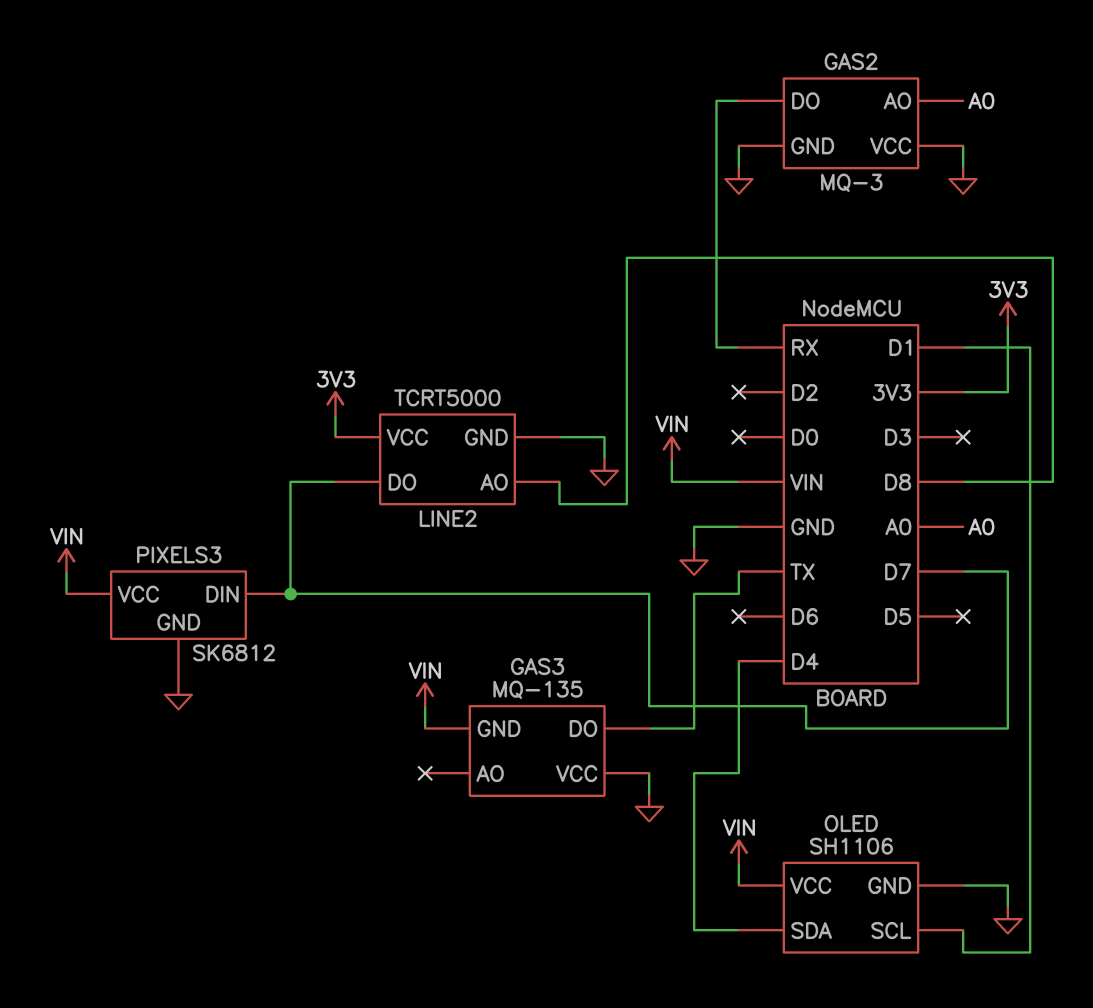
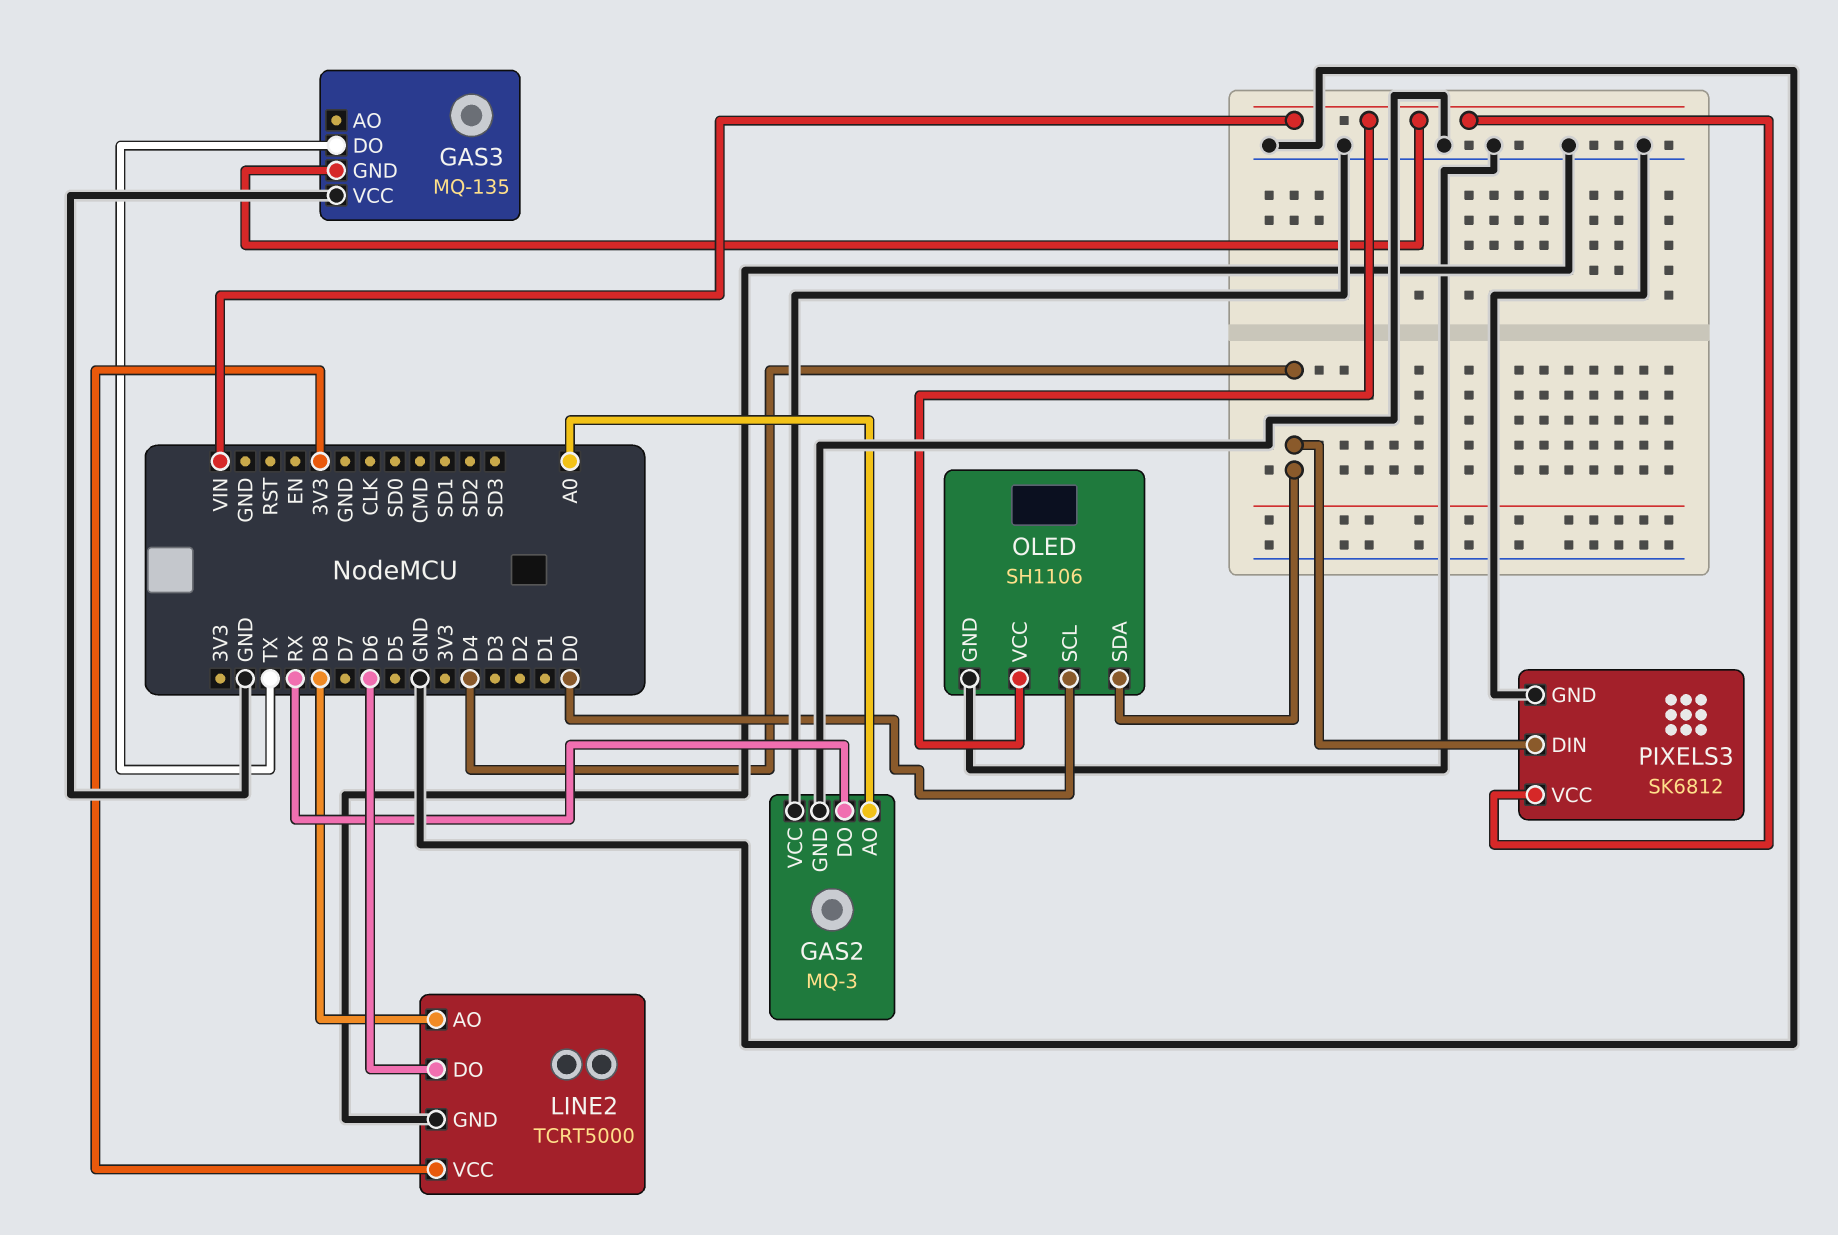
LINE2 pin DO: D7 -> D6
OLED pin SCL: D1 -> D0
PIXELS3 pin DIN: D7 -> D4

